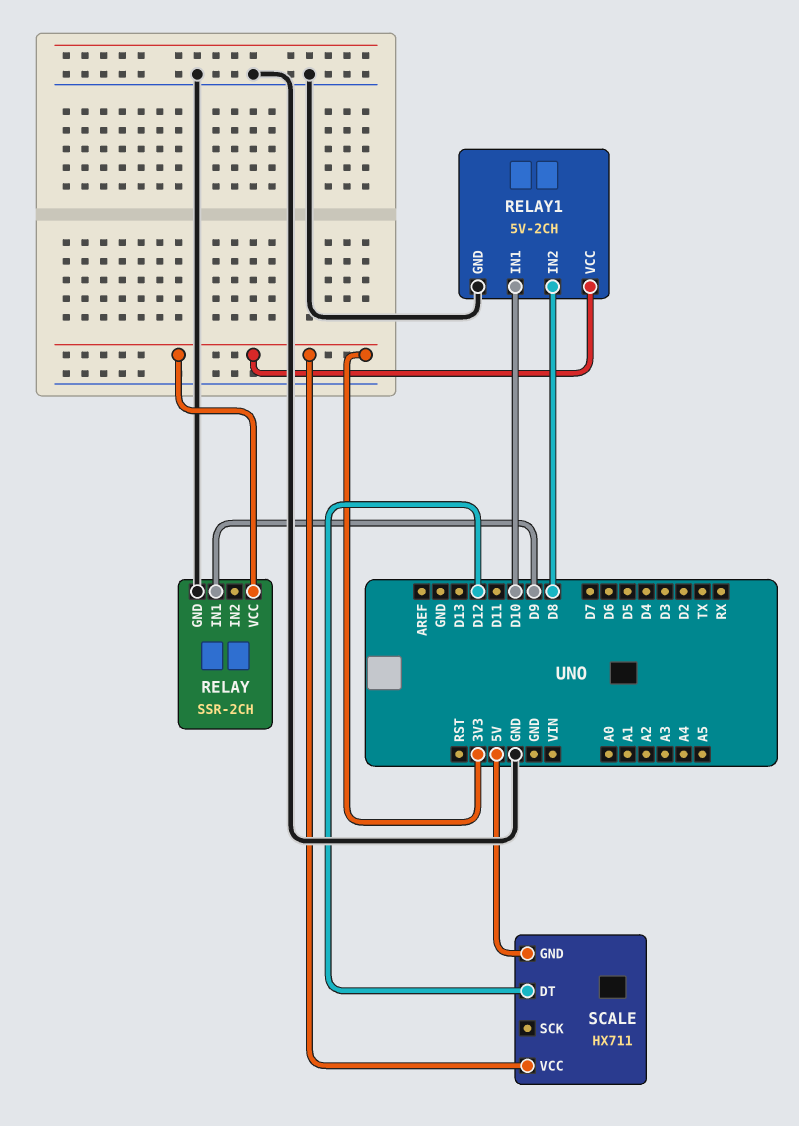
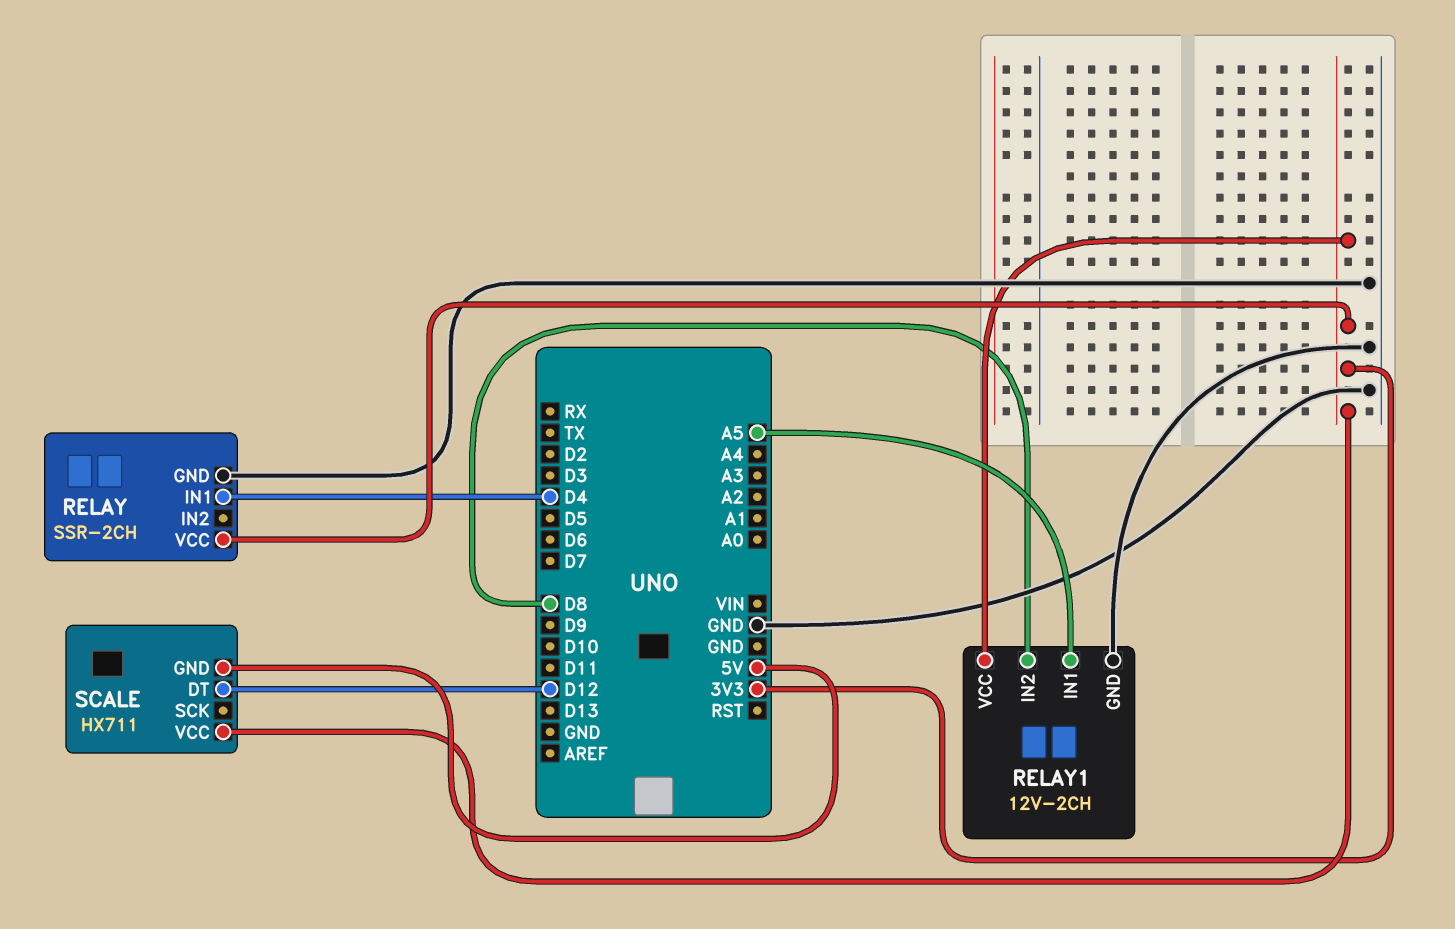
RELAY pin IN1: D9 -> D4
RELAY1: 5V-2CH -> 12V-2CH
RELAY1 pin IN1: D10 -> A5

